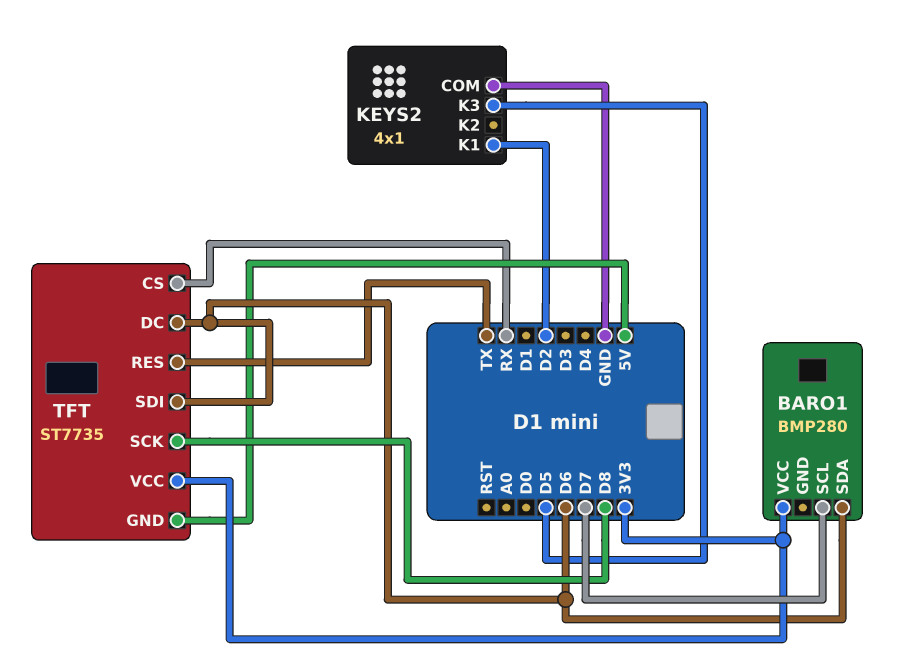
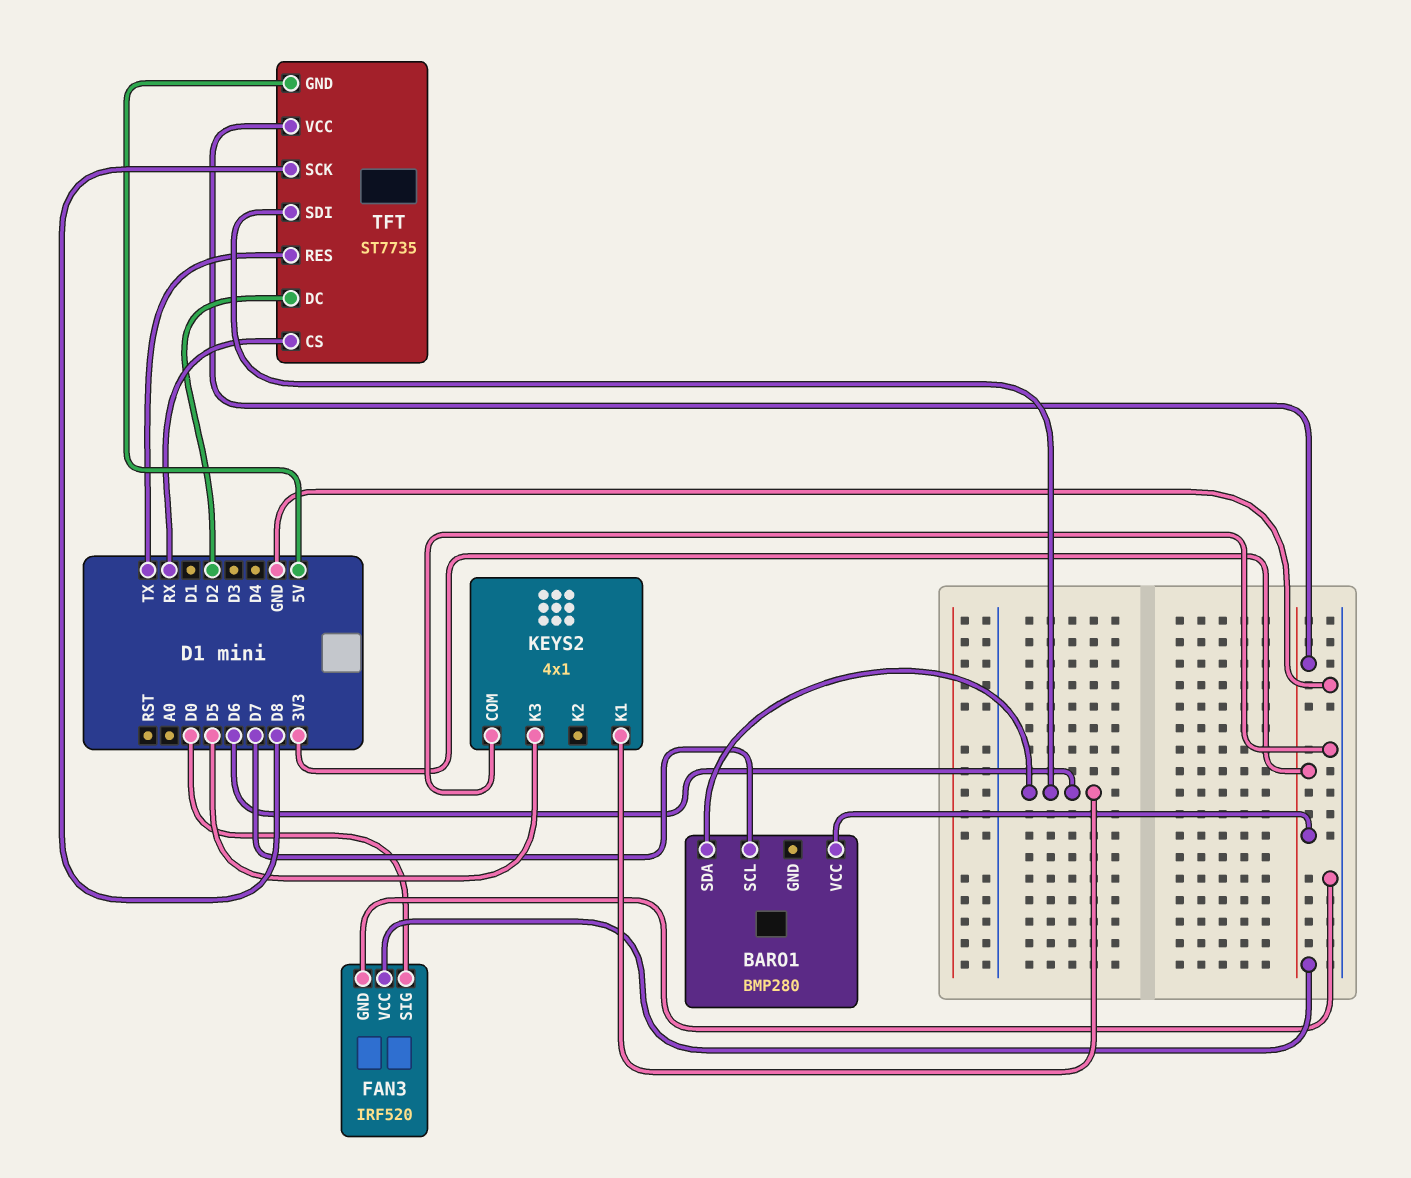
FAN3: none -> IRF520
FAN3 pin GND: none -> GND
FAN3 pin SIG: none -> D0
FAN3 pin VCC: none -> 3V3
KEYS2 pin K1: D2 -> D6
TFT pin DC: D6 -> D2

